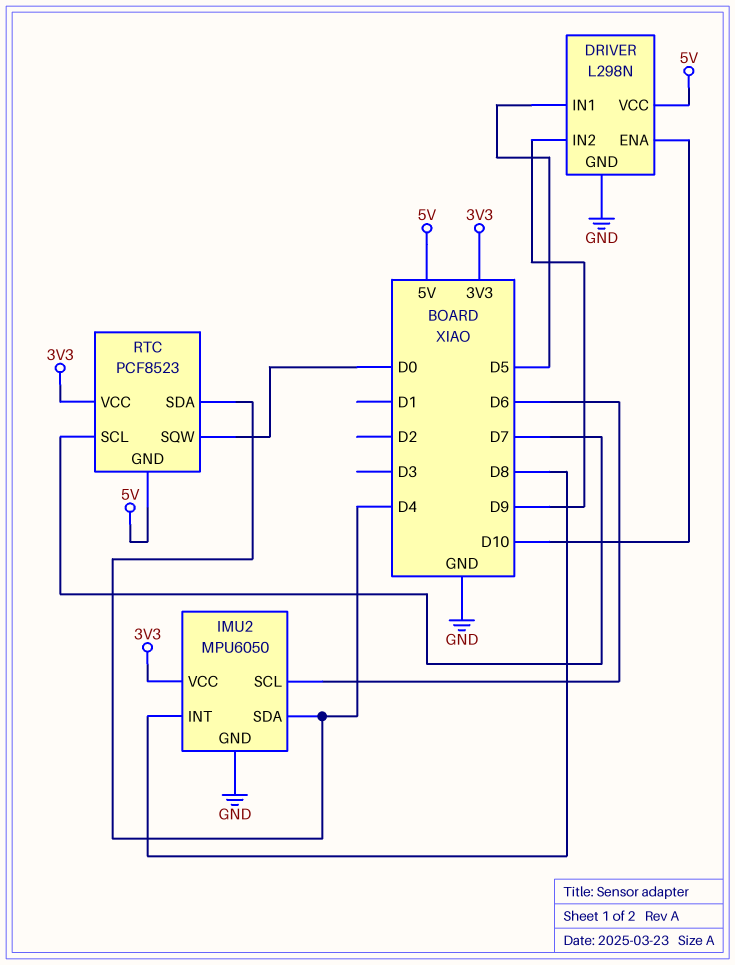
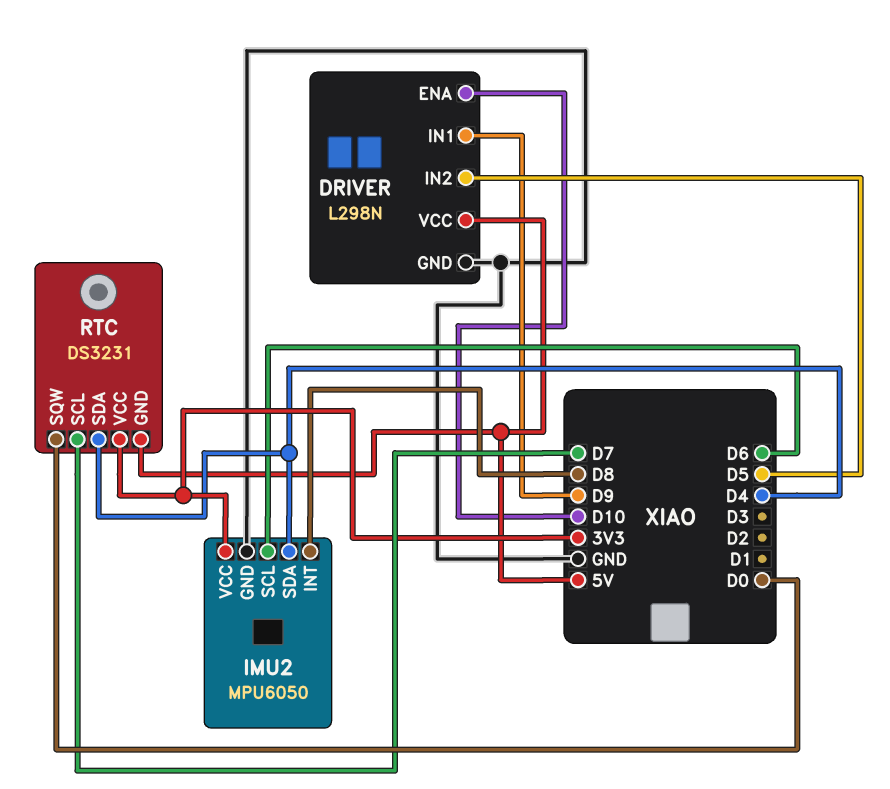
DRIVER pin IN1: D5 -> D9
DRIVER pin IN2: D9 -> D5
RTC: PCF8523 -> DS3231

